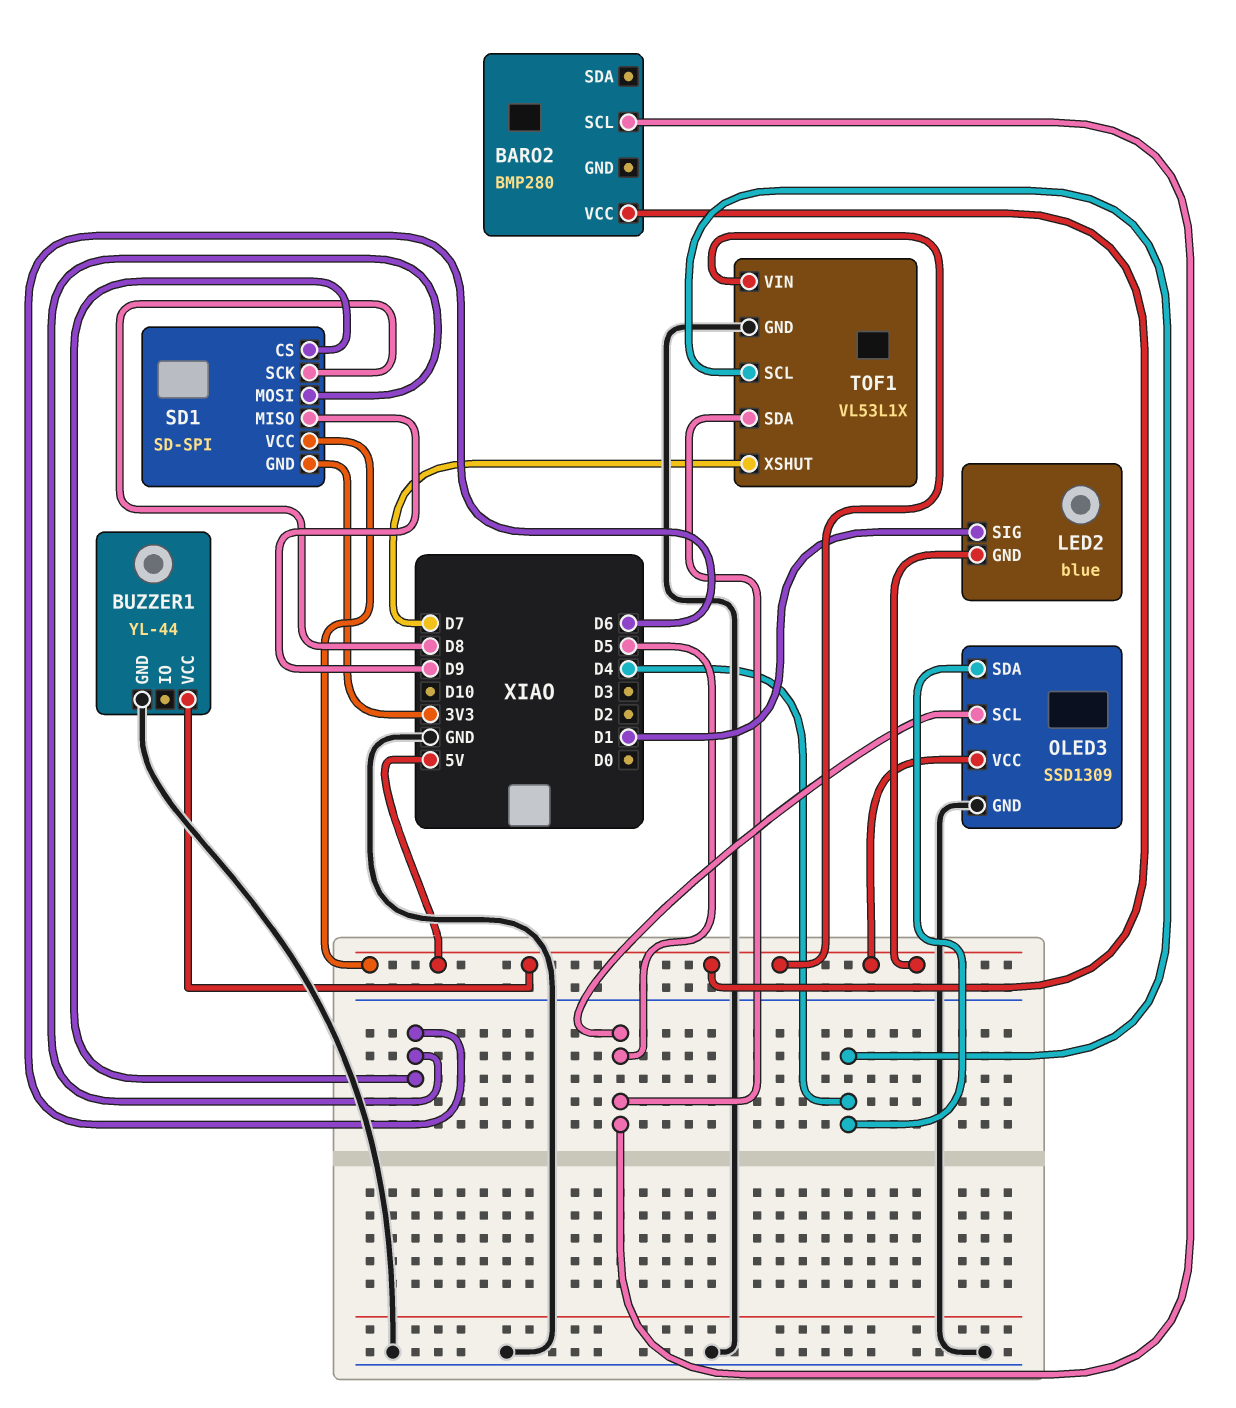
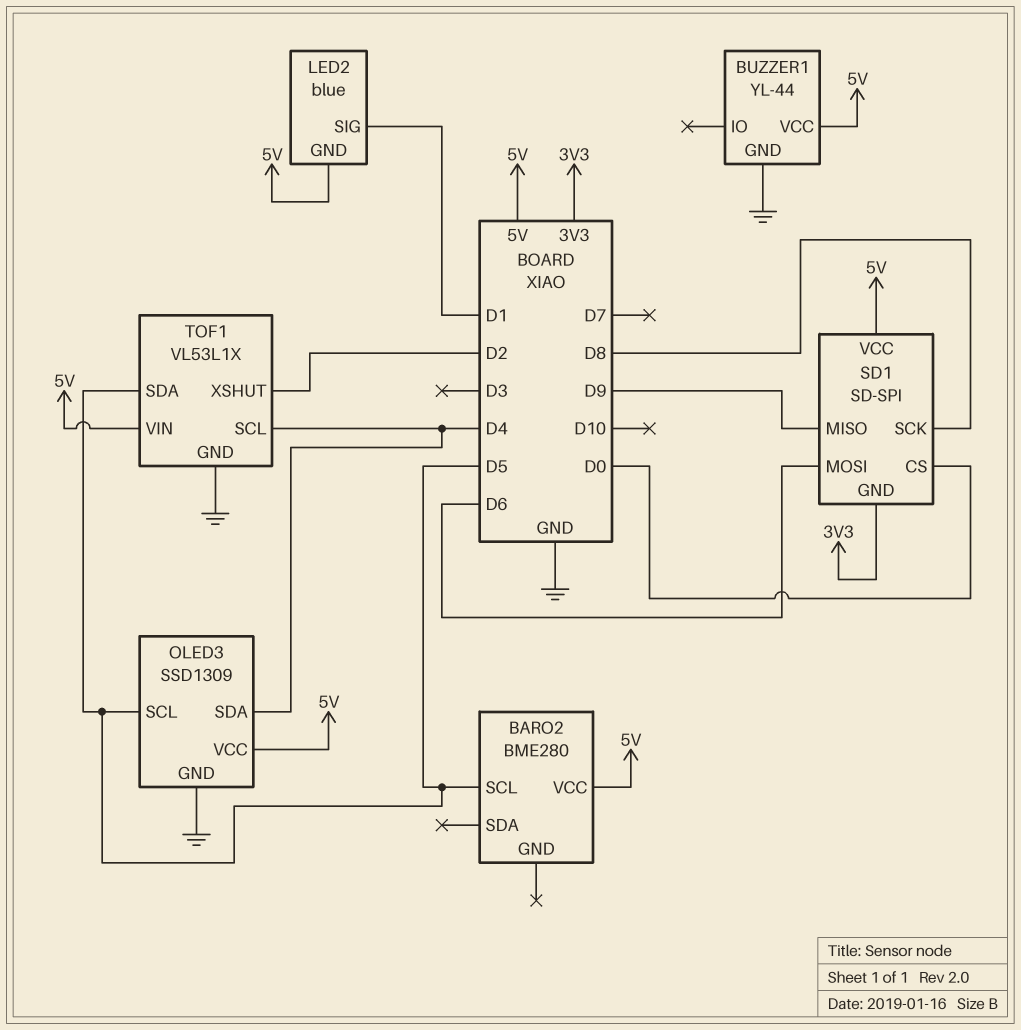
BARO2: BMP280 -> BME280
SD1 pin CS: D6 -> D0
TOF1 pin XSHUT: D7 -> D2

